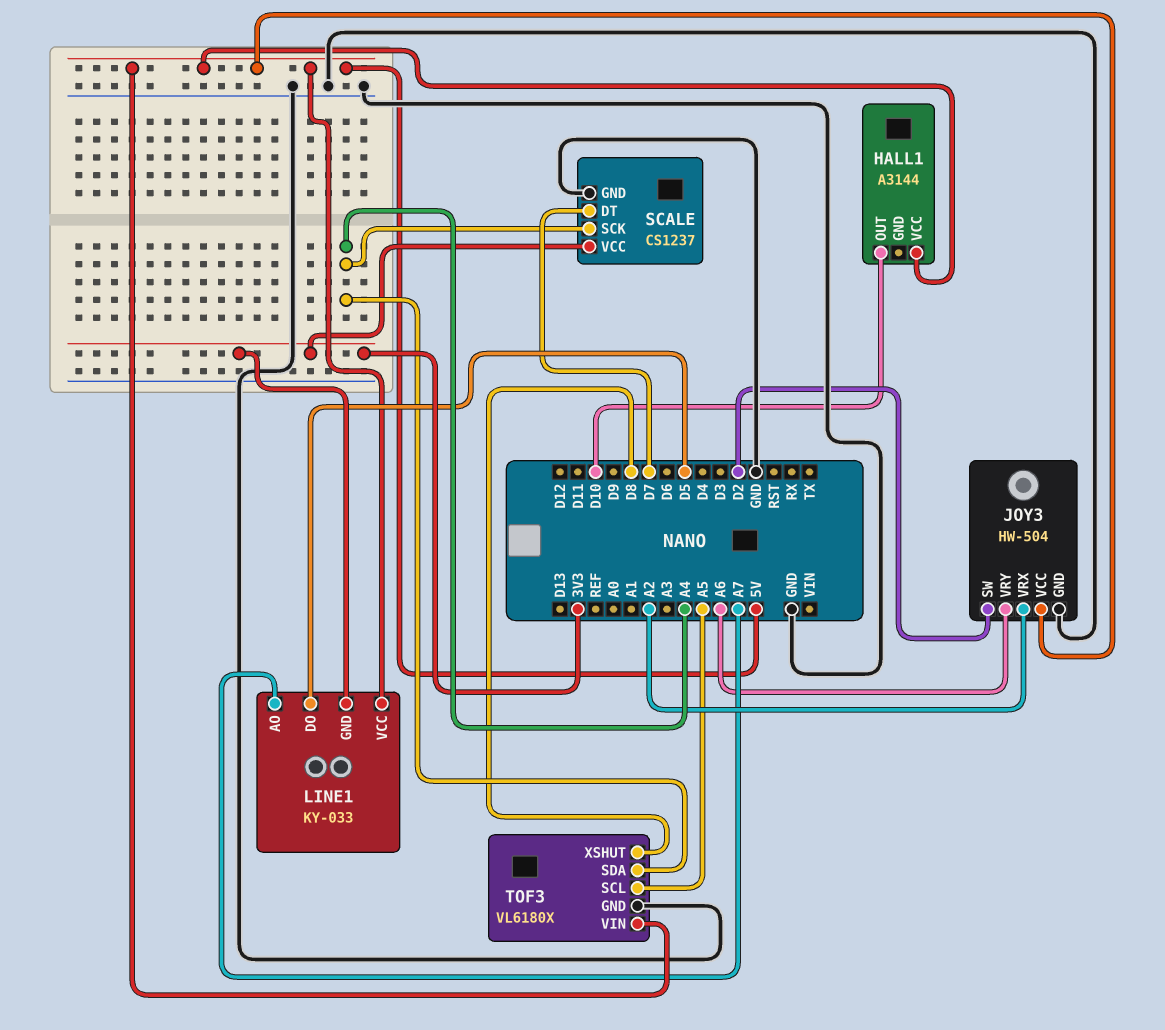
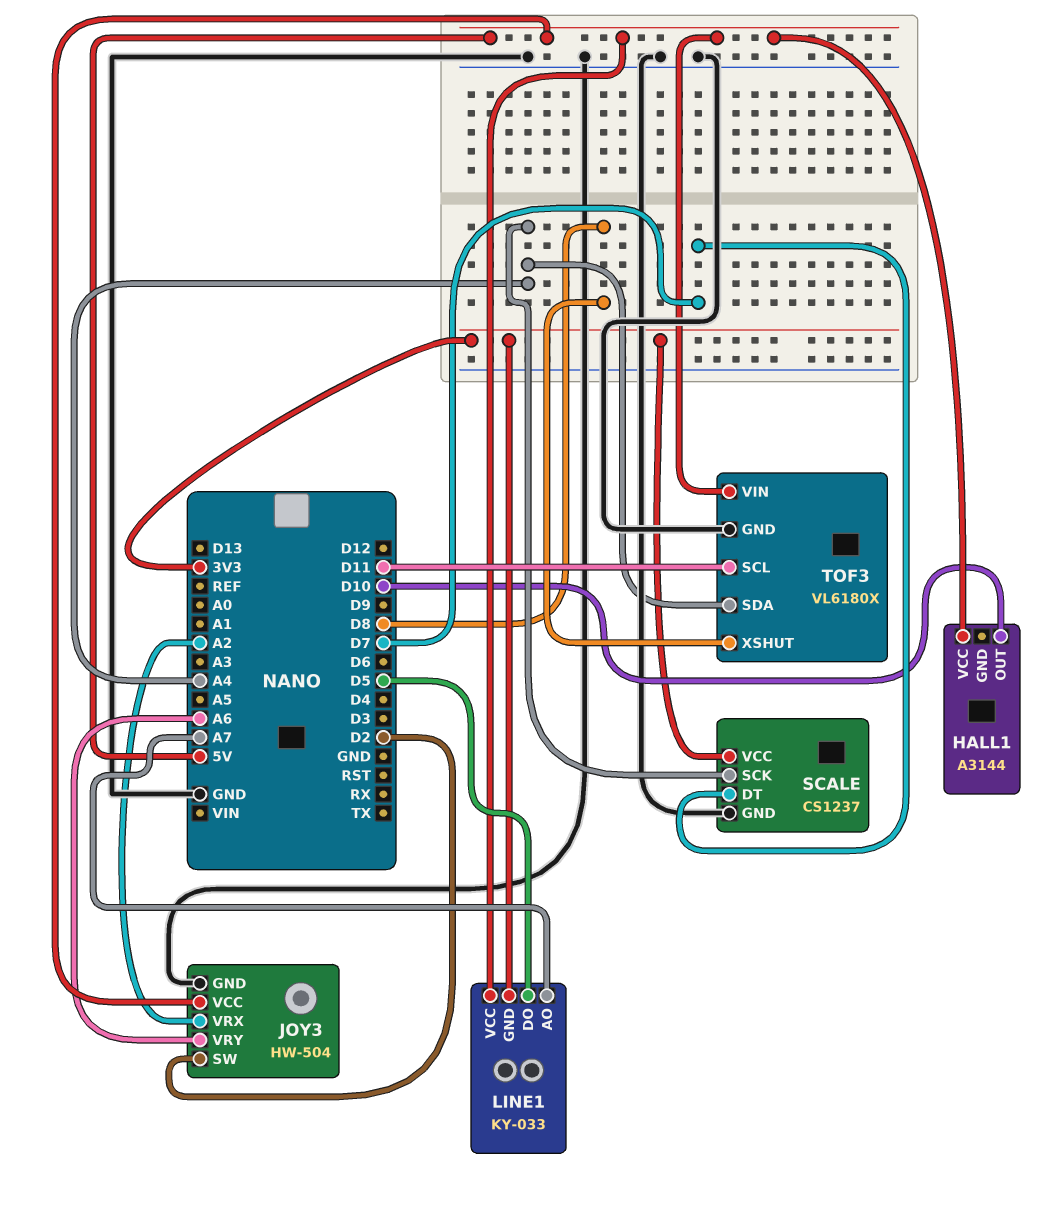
TOF3 pin SCL: A5 -> D11

